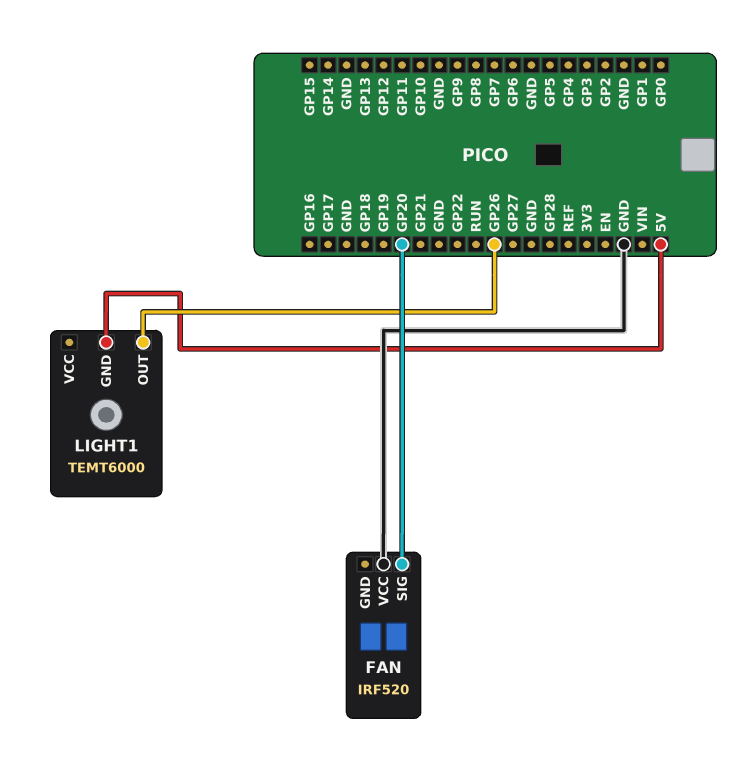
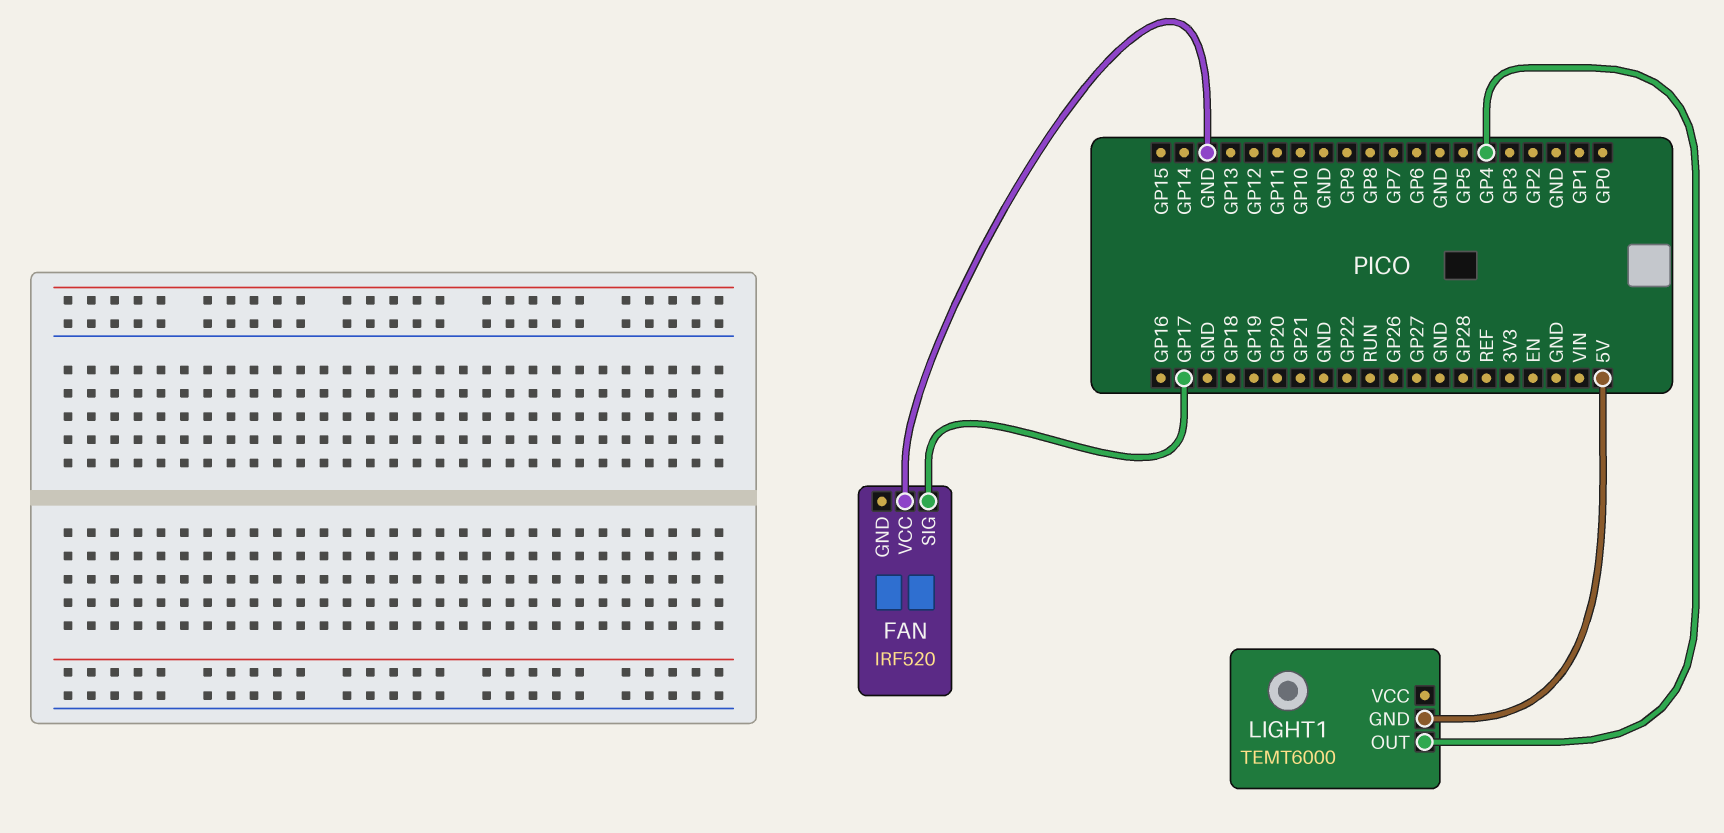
FAN pin SIG: GP20 -> GP17
LIGHT1 pin OUT: GP26 -> GP4

